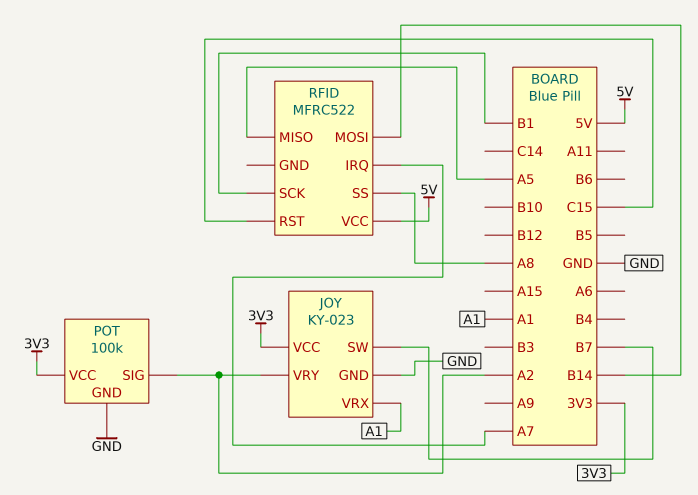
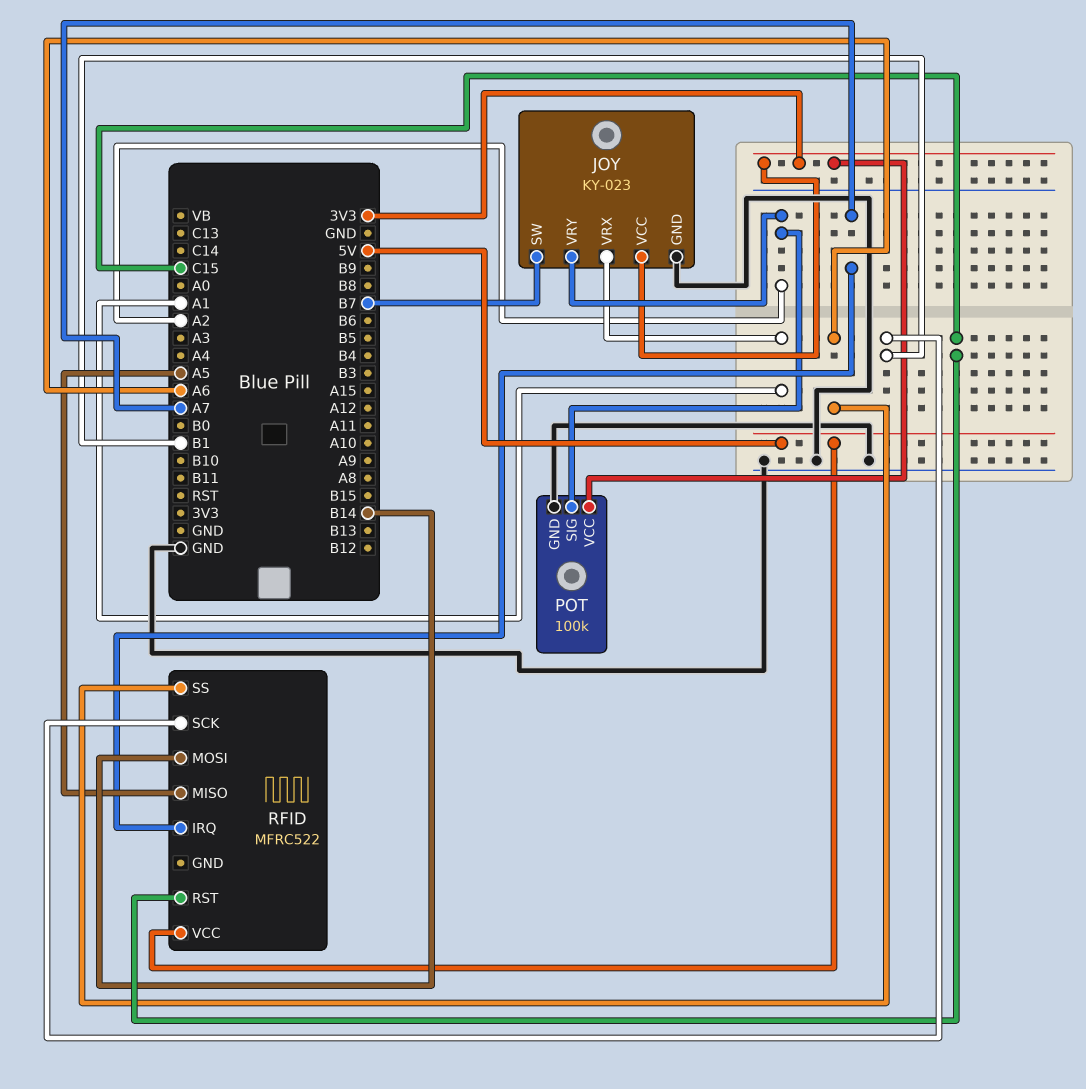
RFID pin SS: A8 -> A6

